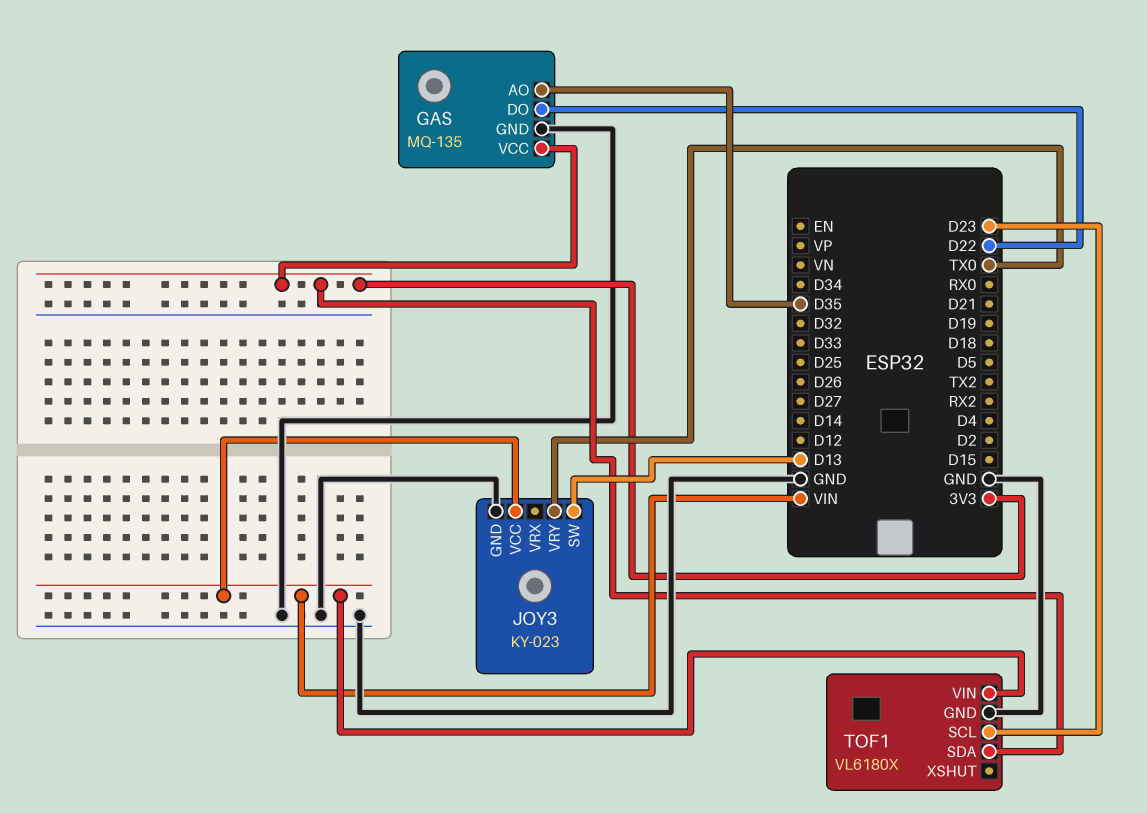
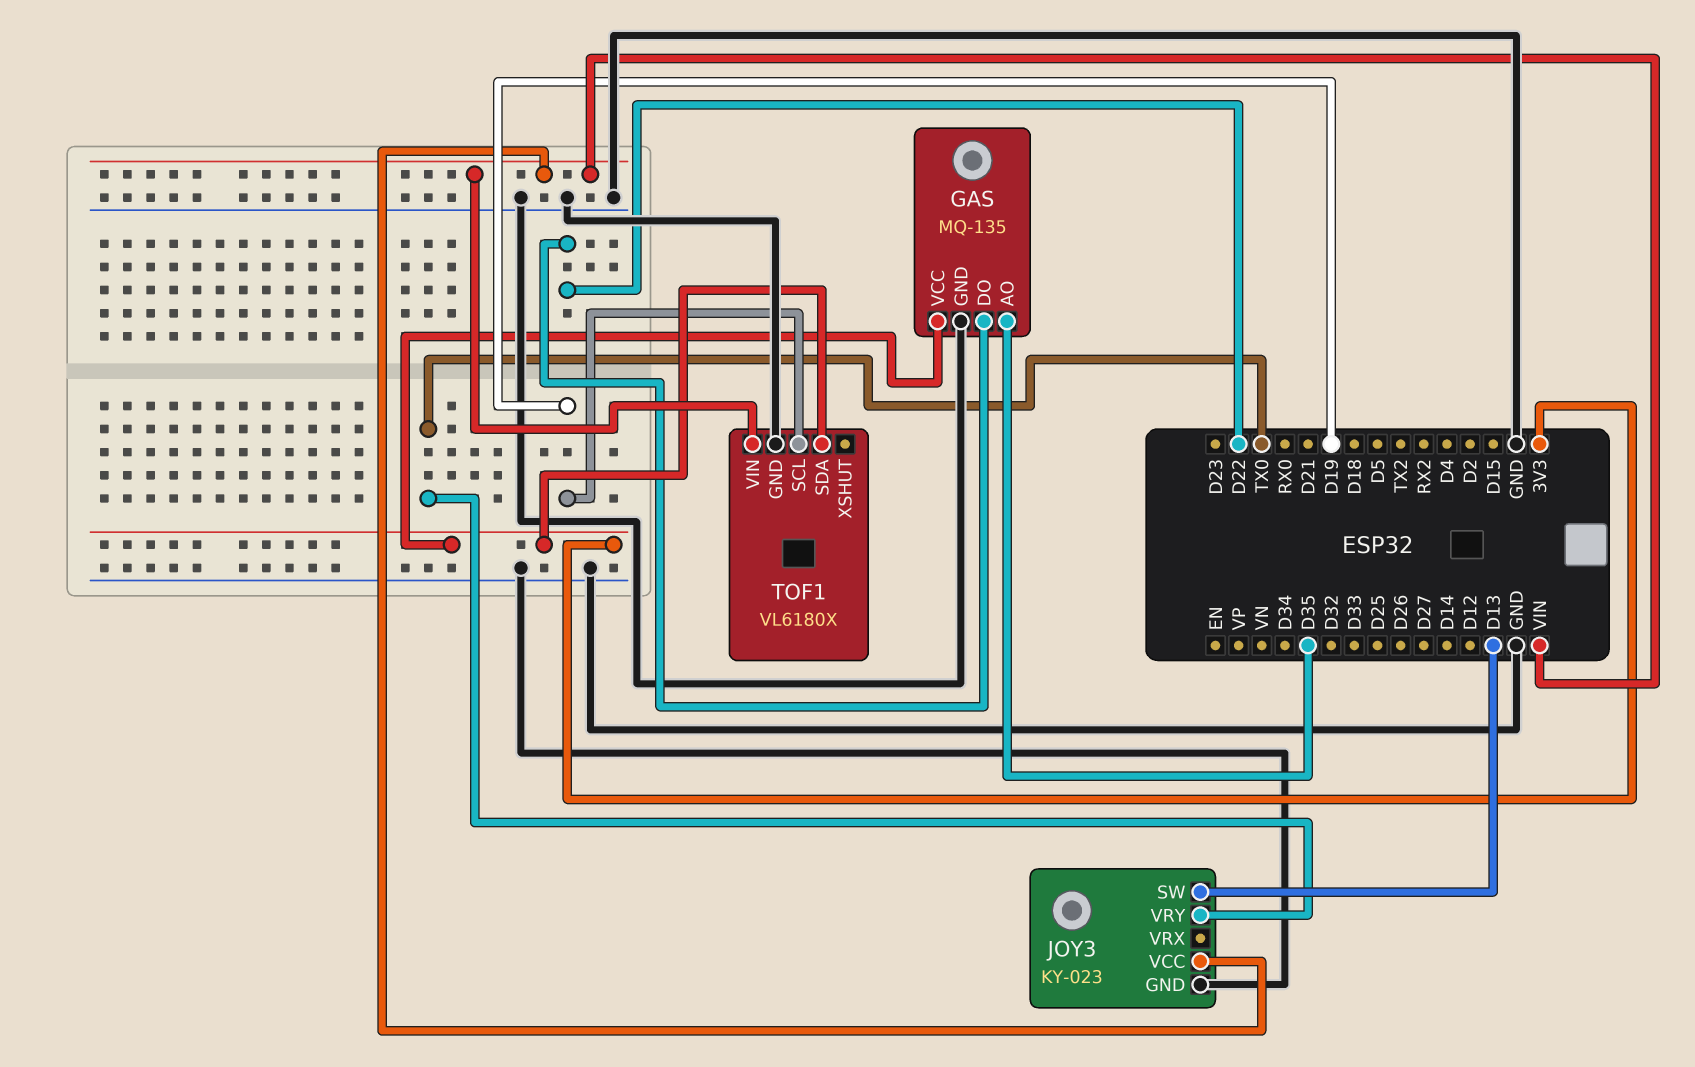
TOF1 pin SCL: D23 -> D19

